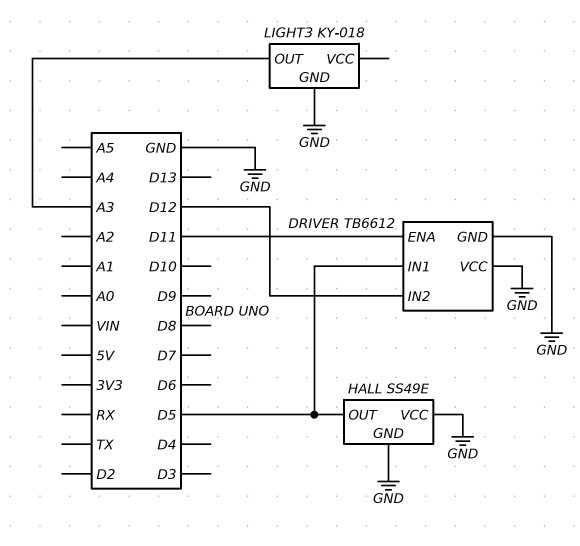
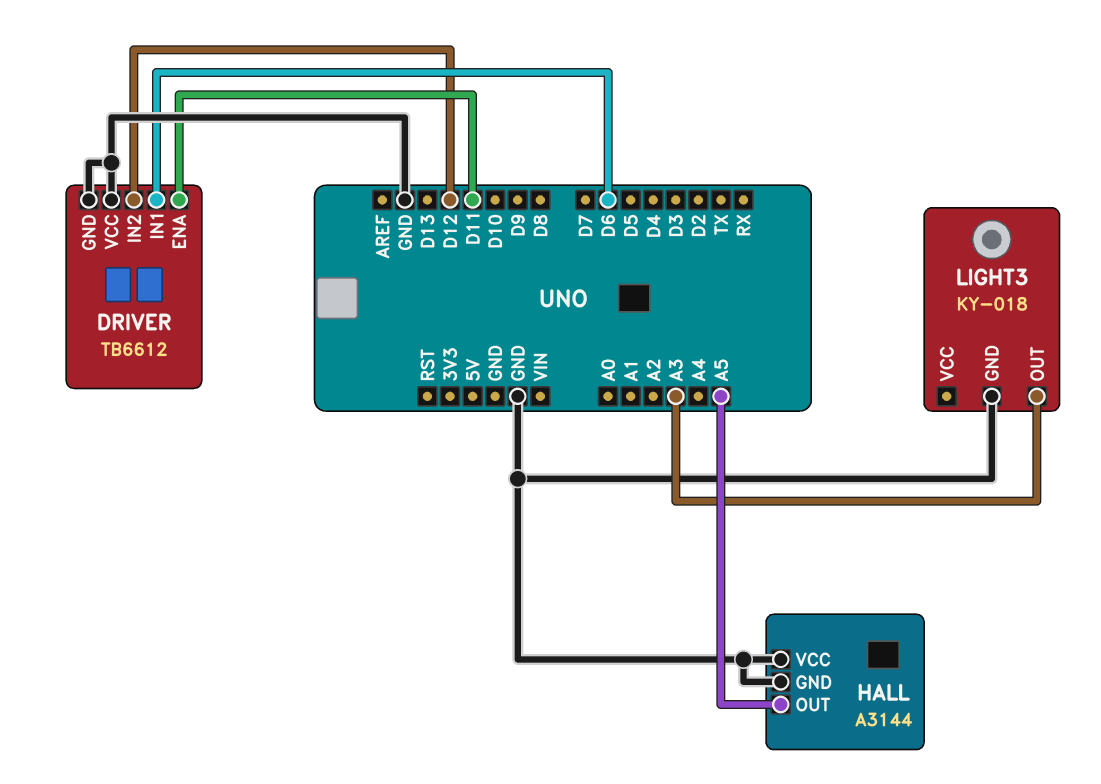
DRIVER pin IN1: D5 -> D6
HALL: SS49E -> A3144
HALL pin OUT: D5 -> A5

